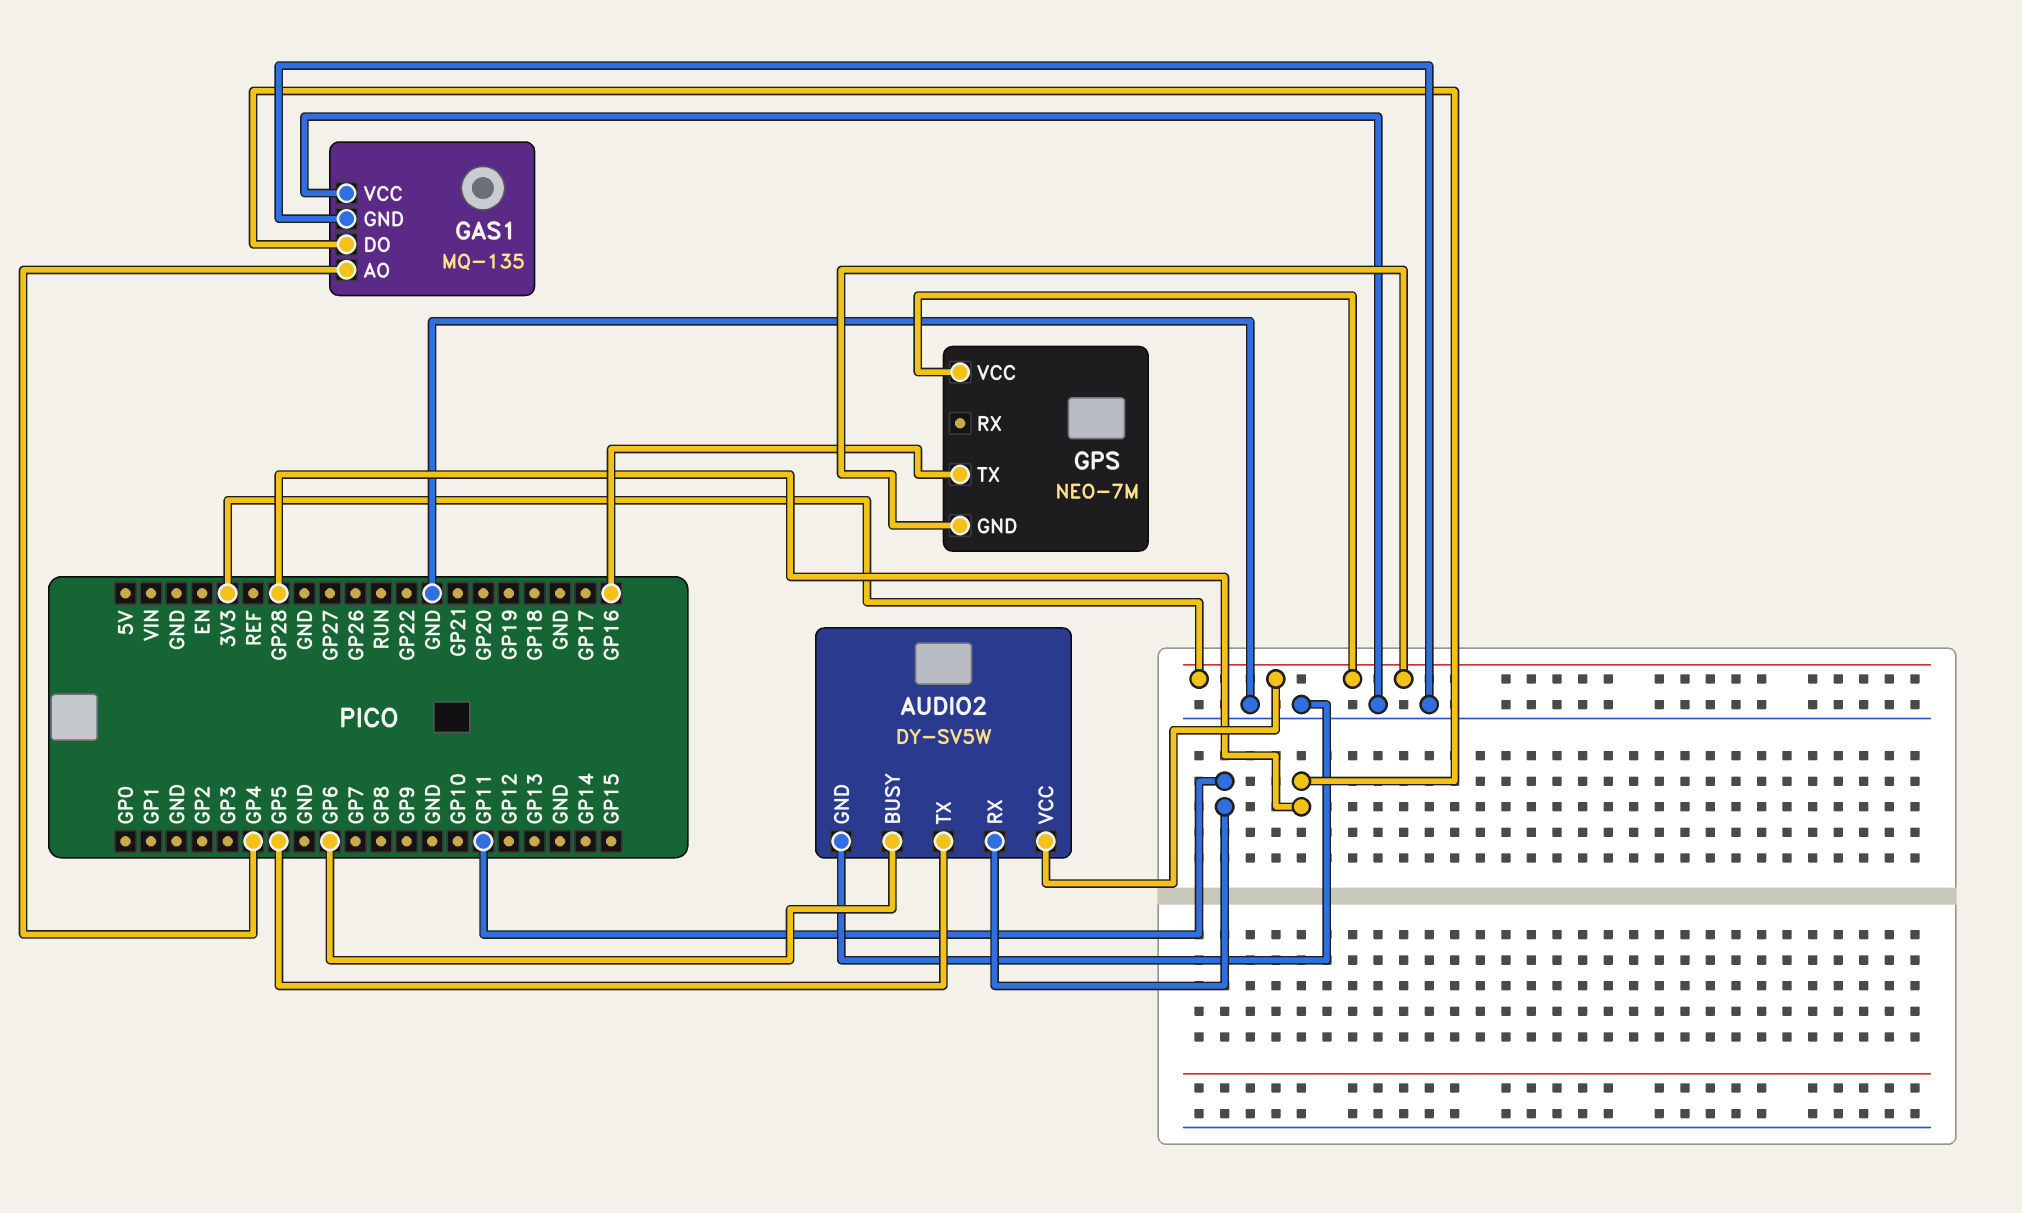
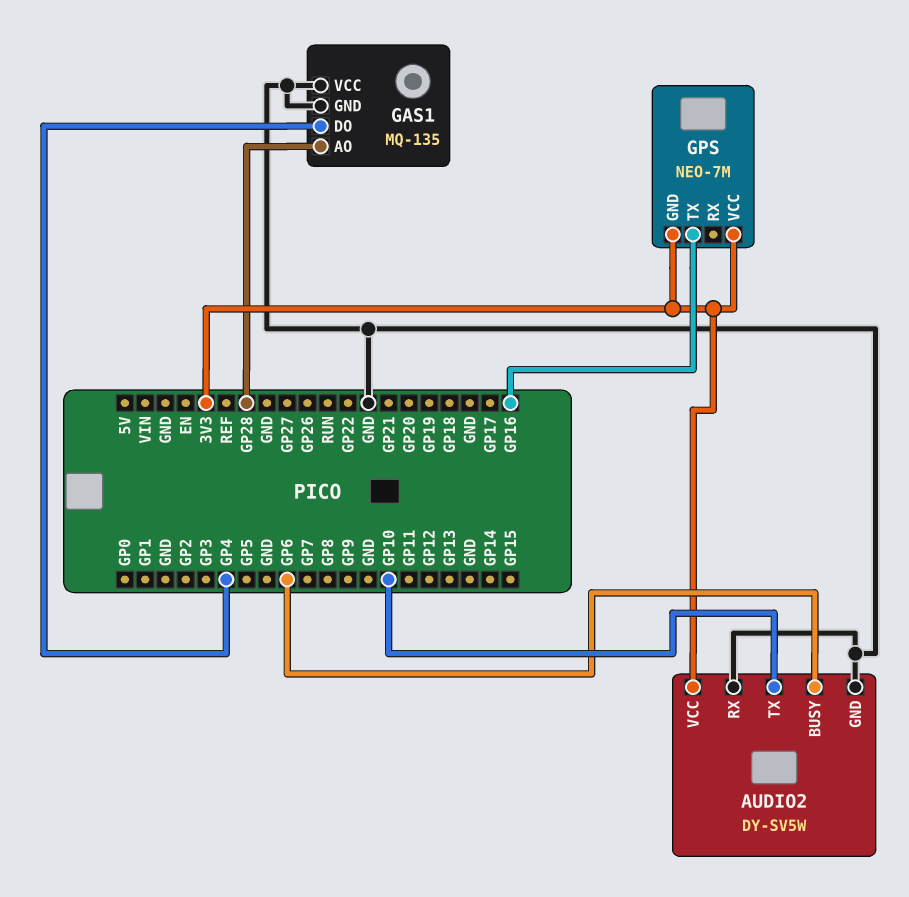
AUDIO2 pin RX: GP11 -> GND
AUDIO2 pin TX: GP5 -> GP10
GAS1 pin AO: GP4 -> GP28
GAS1 pin DO: GP28 -> GP4

